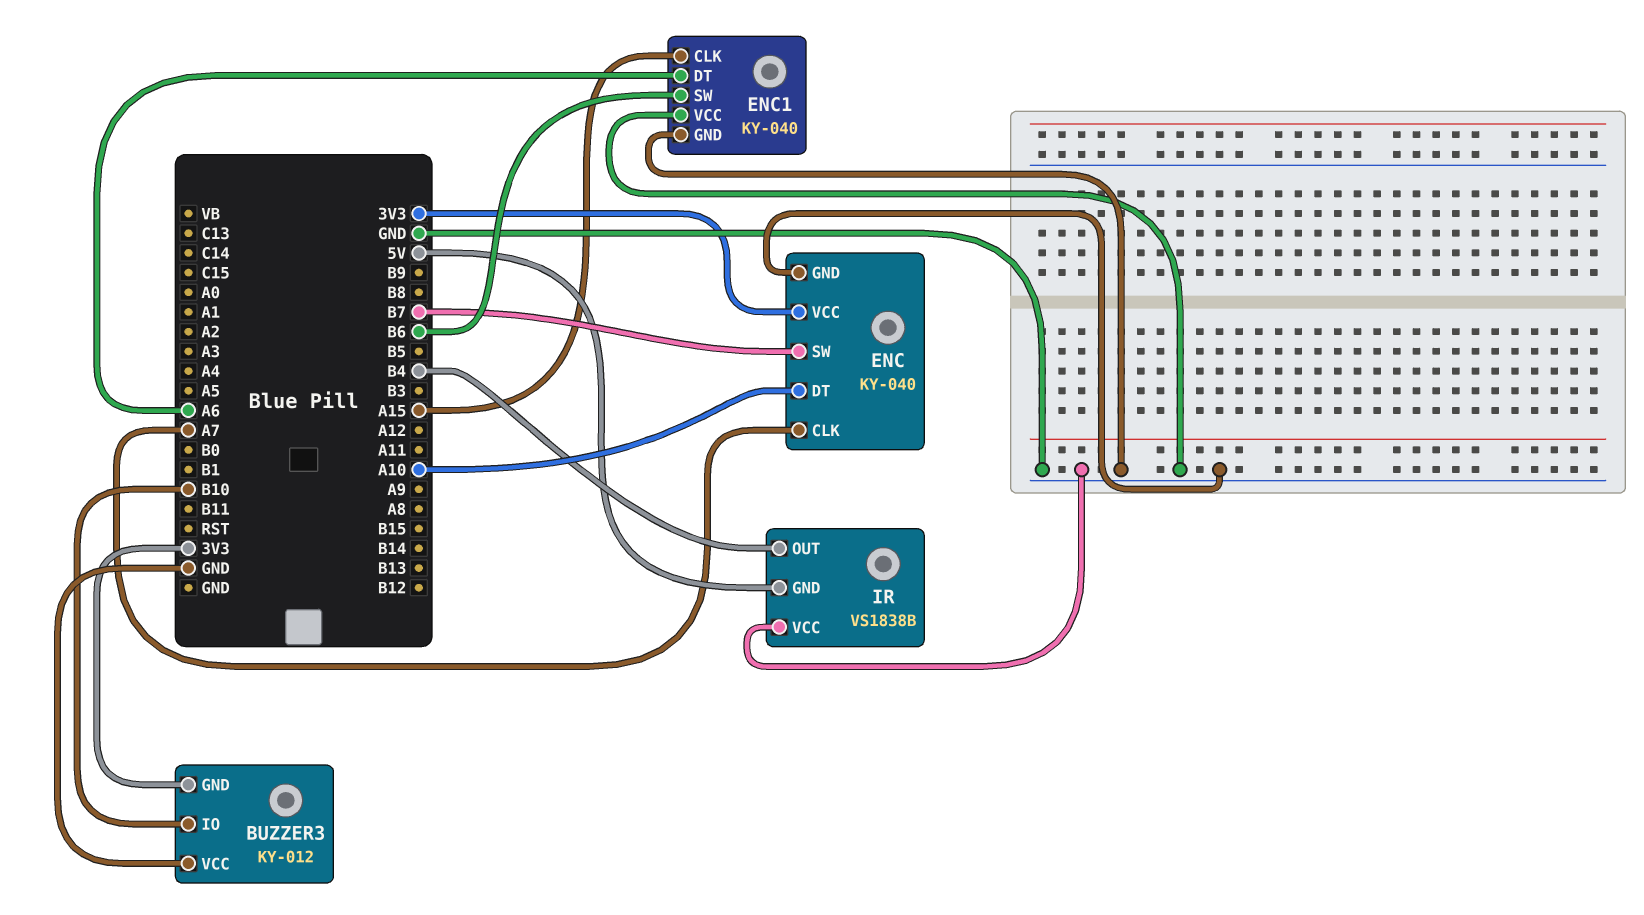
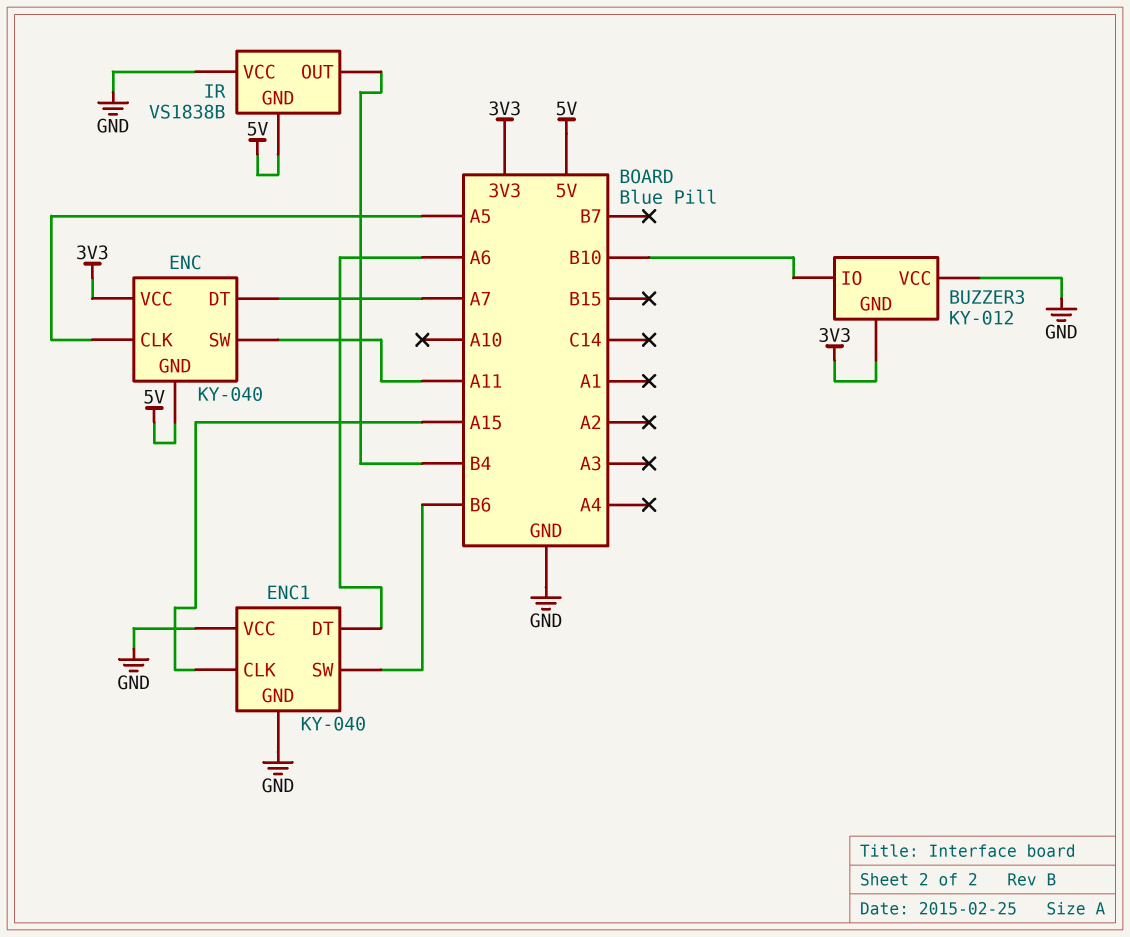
ENC pin CLK: A7 -> A5
ENC pin DT: A10 -> A7
ENC pin GND: GND -> 5V
ENC pin SW: B7 -> A11

